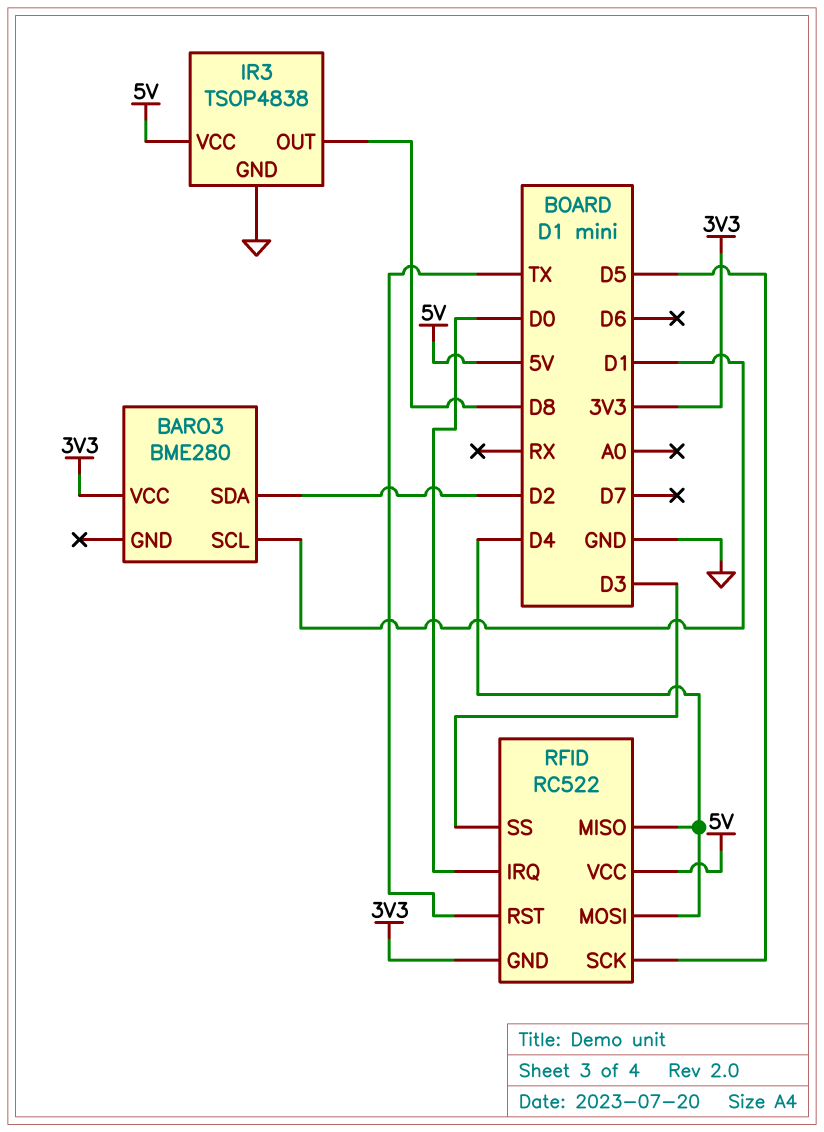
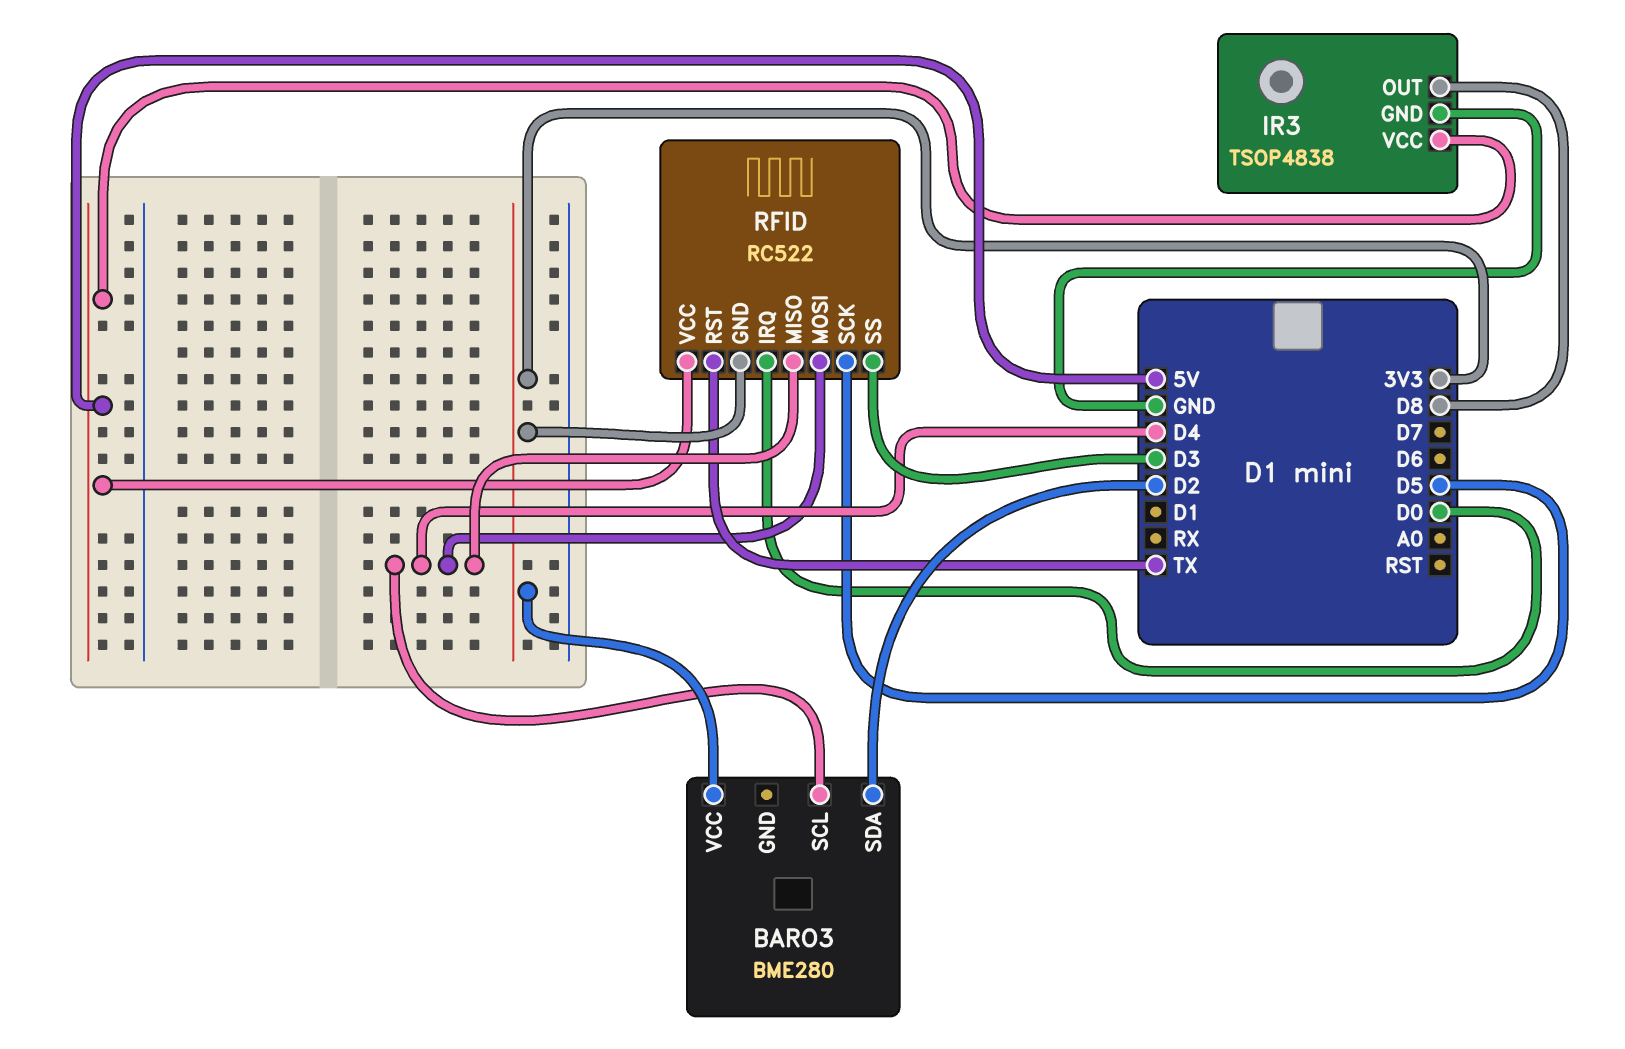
BARO3 pin SCL: D1 -> D4

